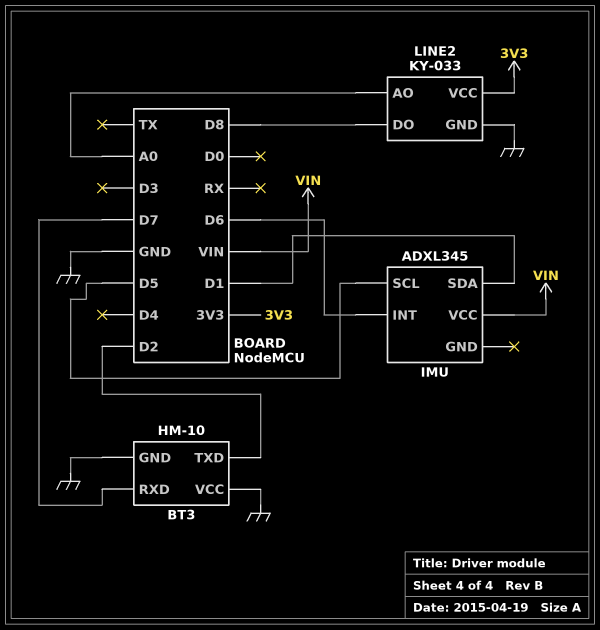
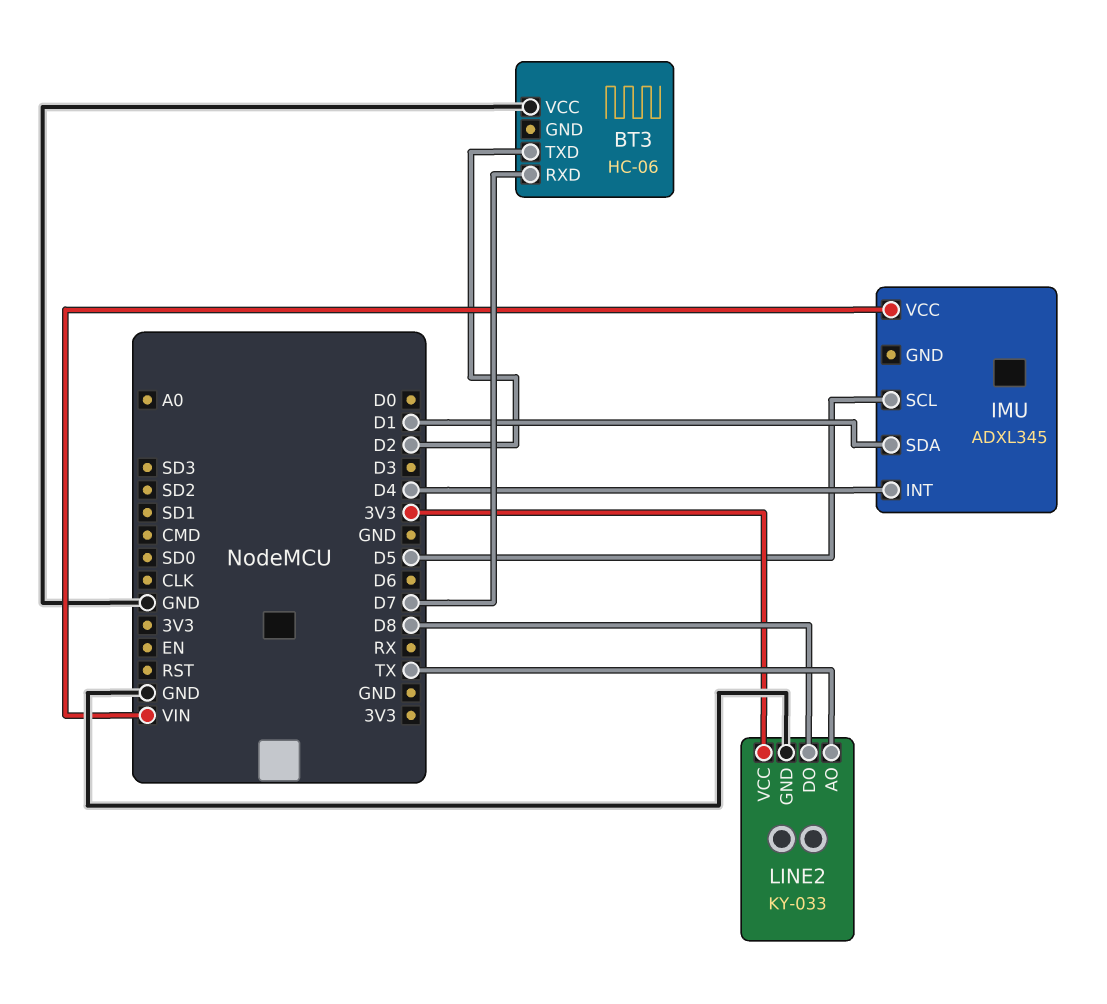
BT3: HM-10 -> HC-06
BT3 pin GND: GND -> none
IMU pin INT: D6 -> D4
LINE2 pin AO: A0 -> TX

